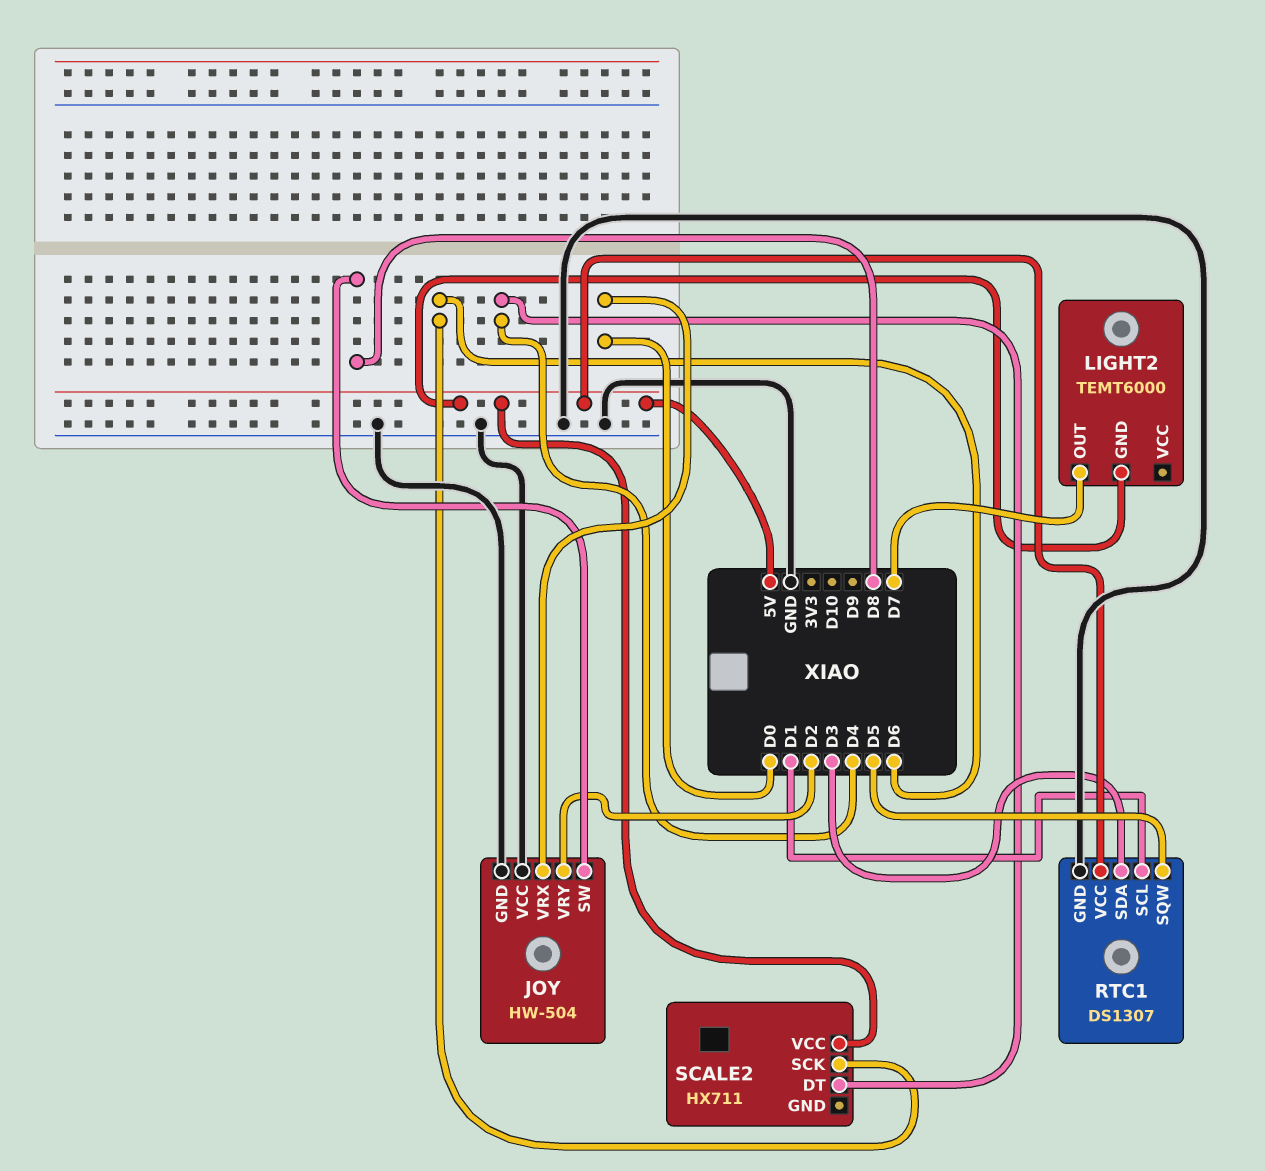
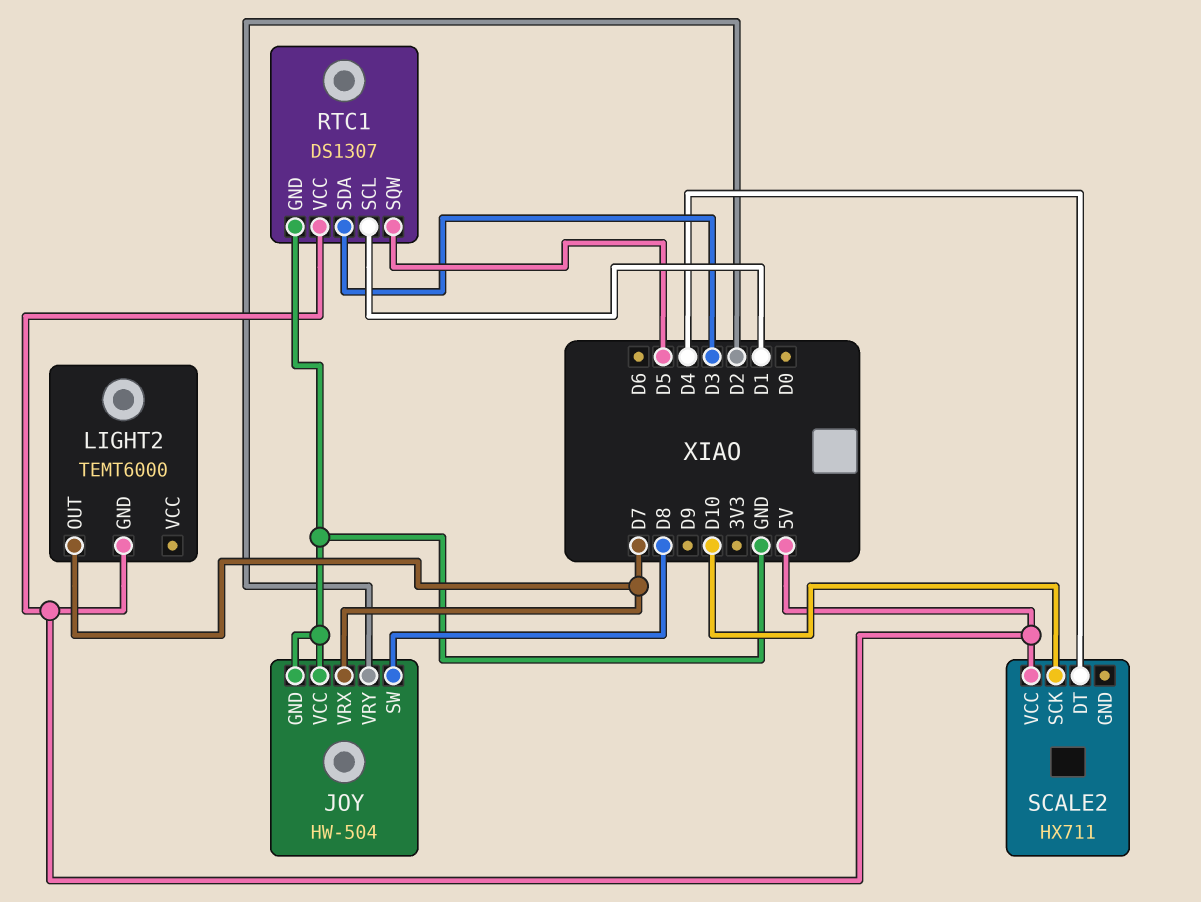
JOY pin VRX: D0 -> D7
SCALE2 pin SCK: D6 -> D10

